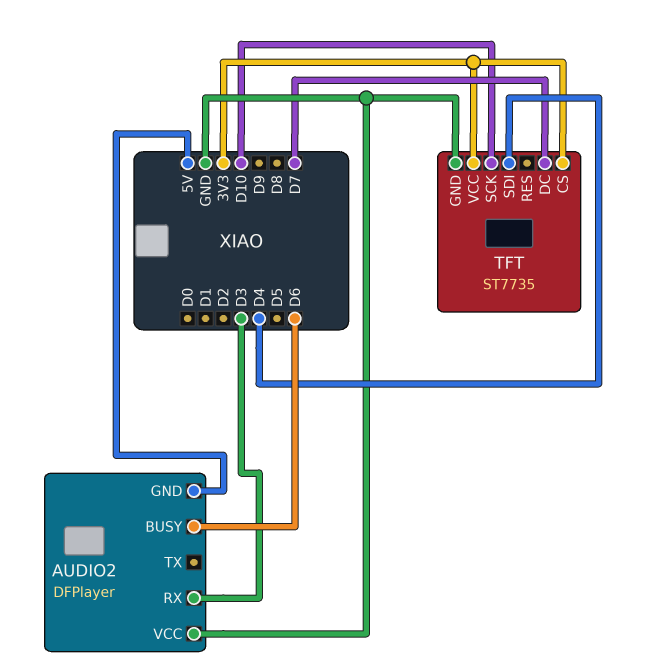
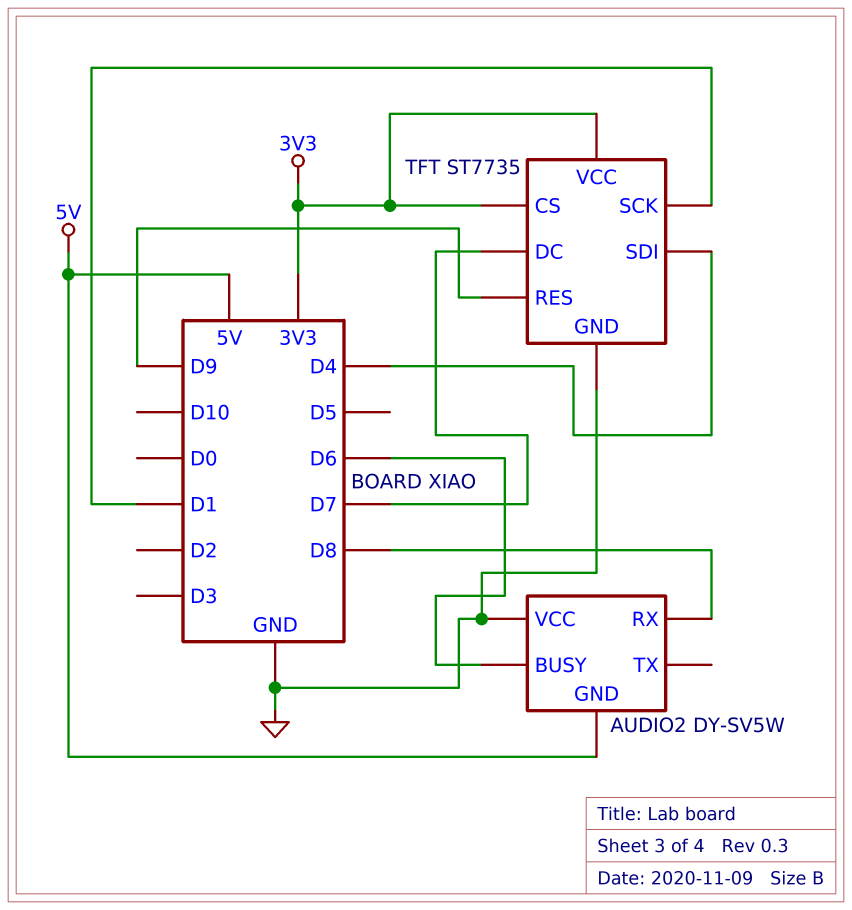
AUDIO2: DFPlayer -> DY-SV5W
AUDIO2 pin RX: D3 -> D8
TFT pin RES: none -> D9
TFT pin SCK: D10 -> D1

